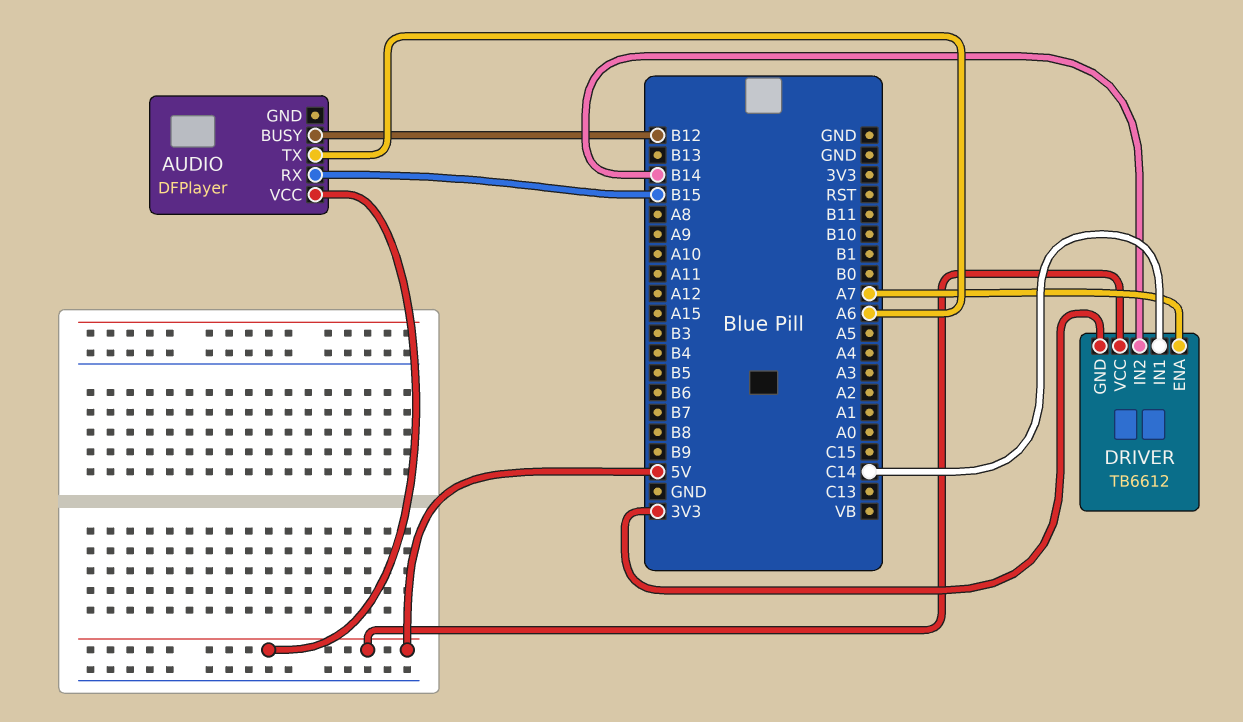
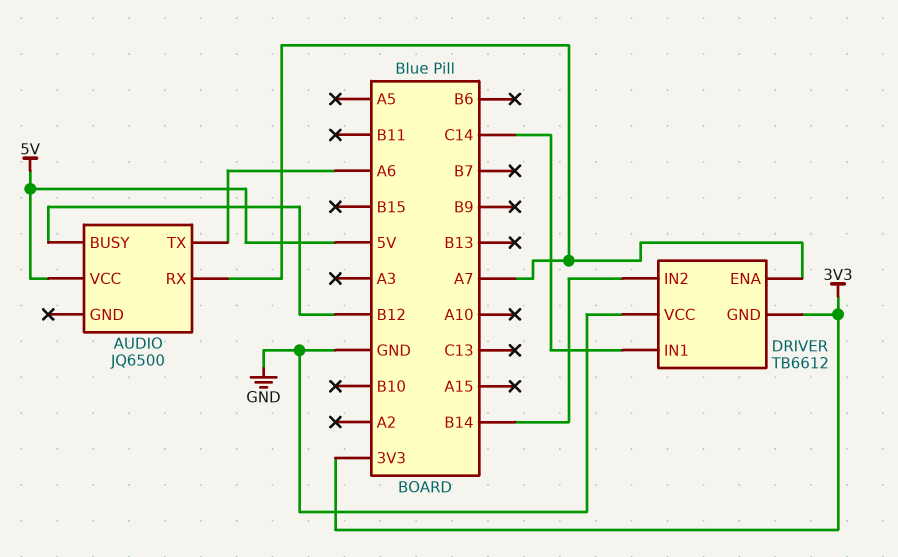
AUDIO: DFPlayer -> JQ6500
AUDIO pin RX: B15 -> A7
DRIVER pin VCC: 5V -> GND

